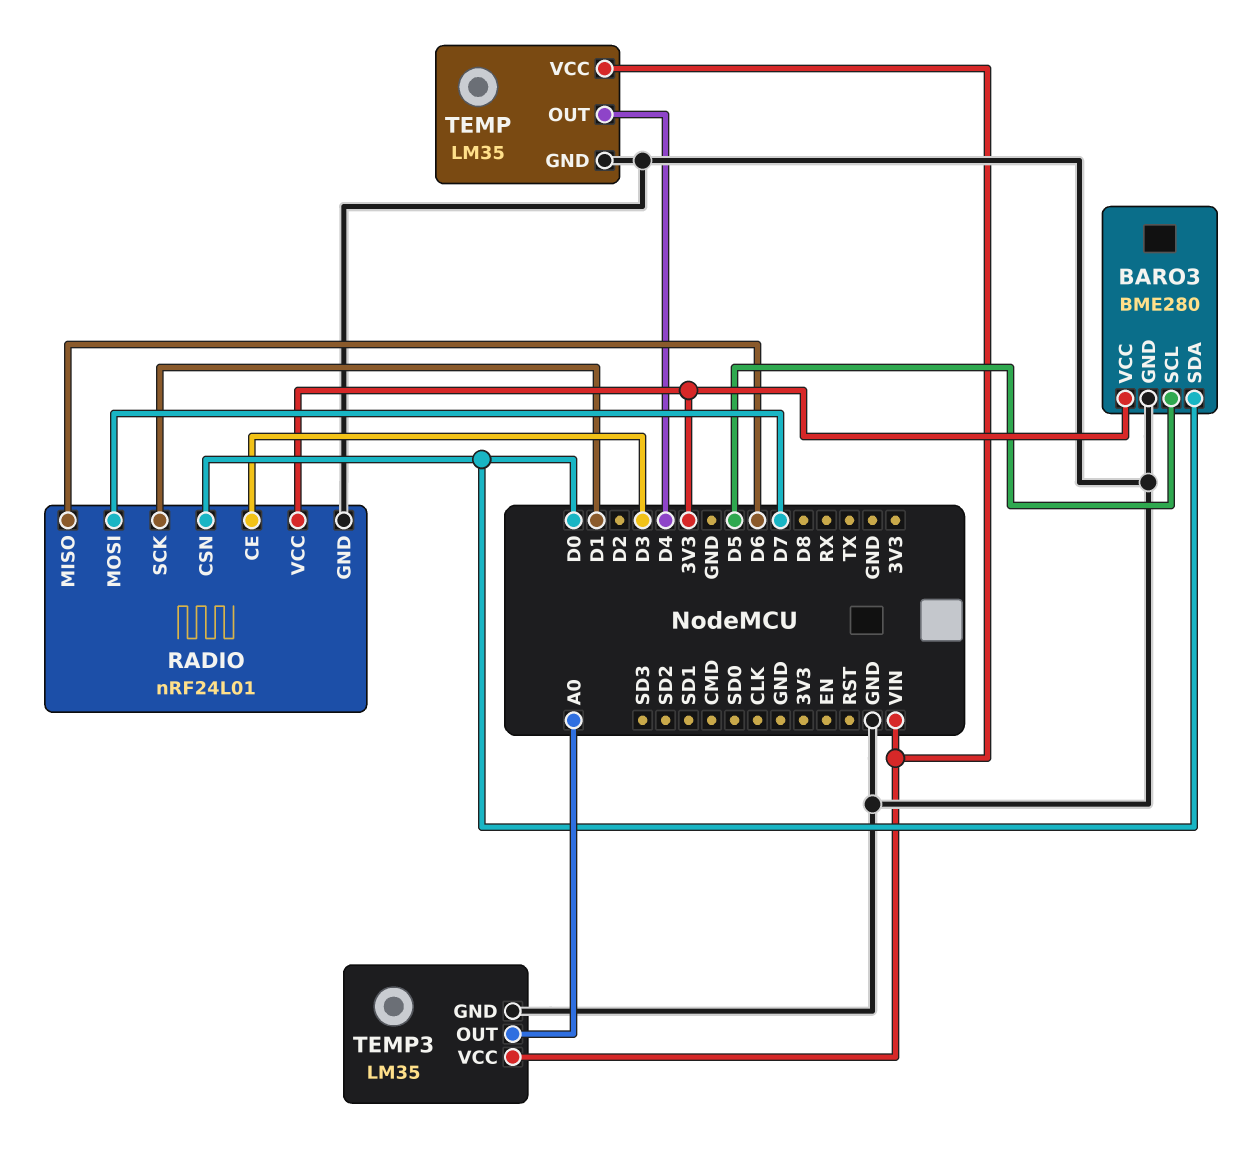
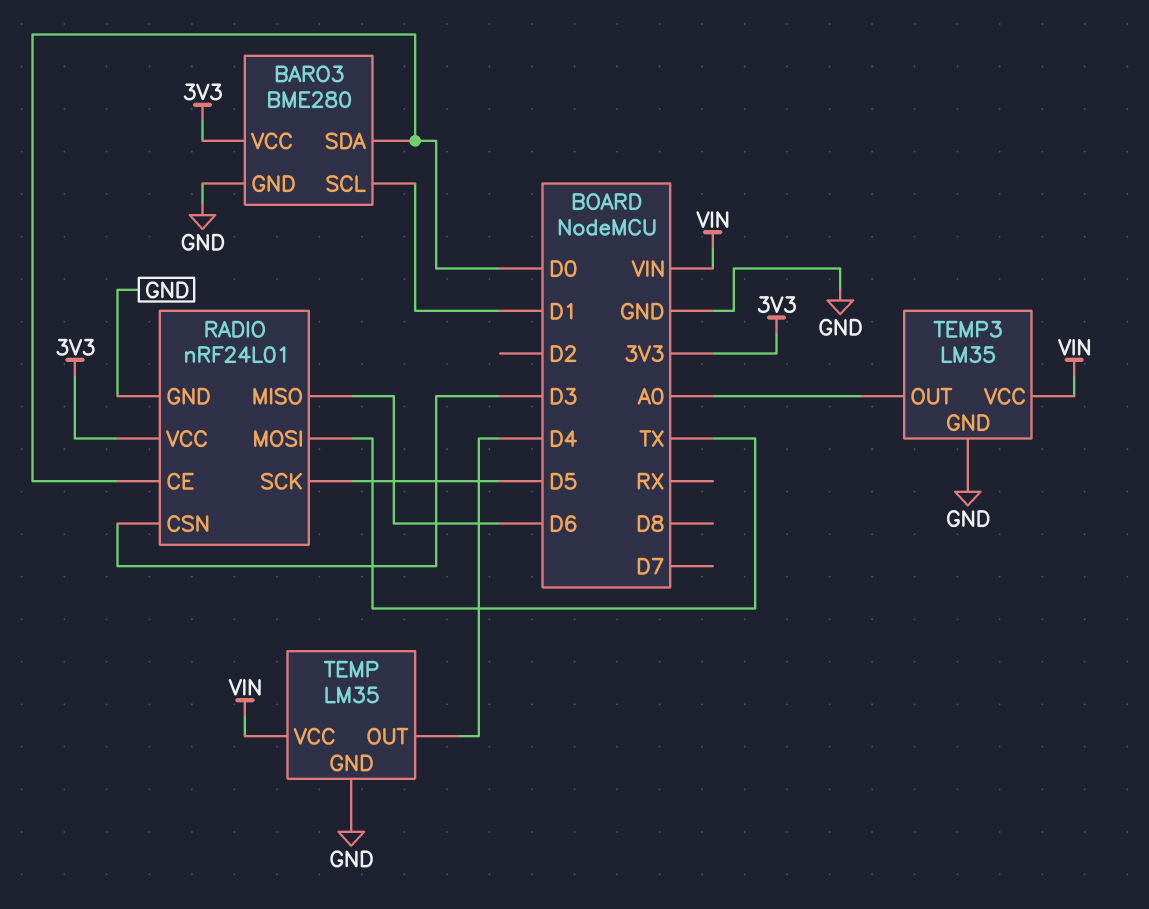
BARO3 pin SCL: D5 -> D1
RADIO pin CE: D3 -> D0
RADIO pin CSN: D0 -> D3
RADIO pin MOSI: D7 -> TX
RADIO pin SCK: D1 -> D5

